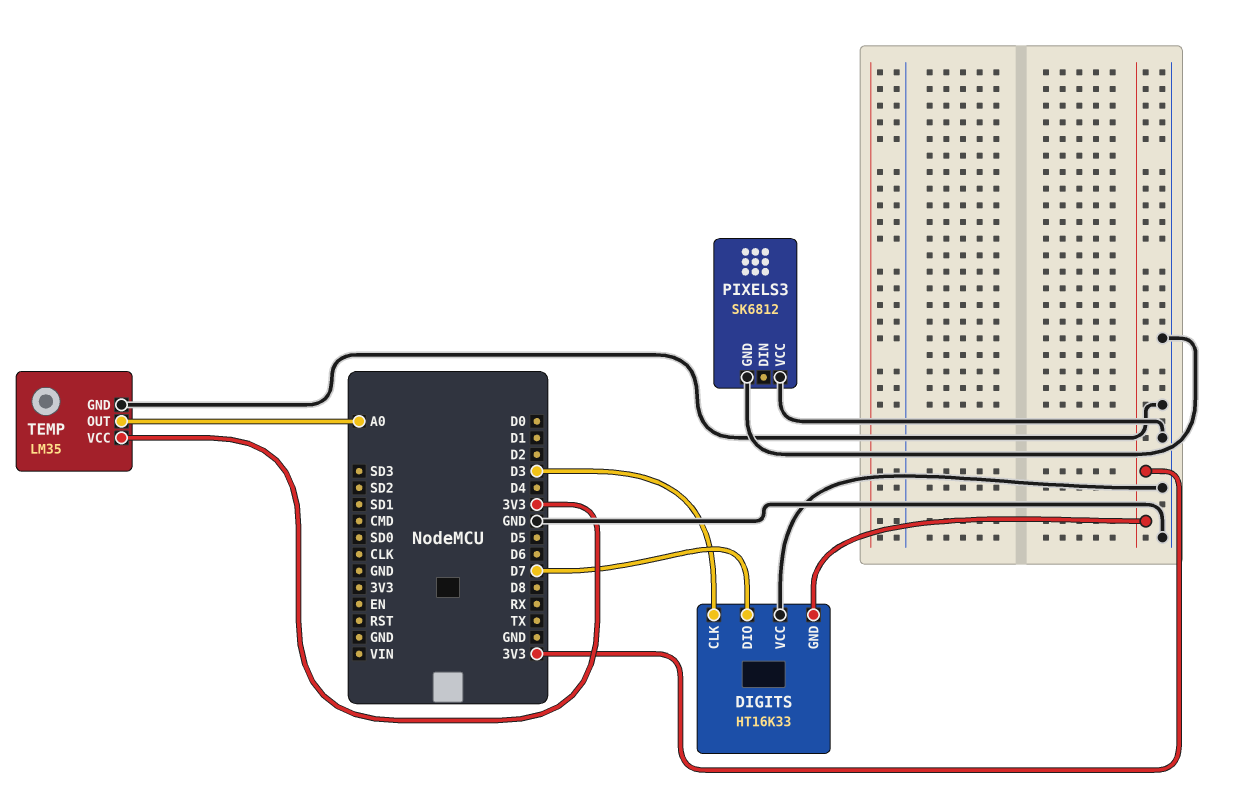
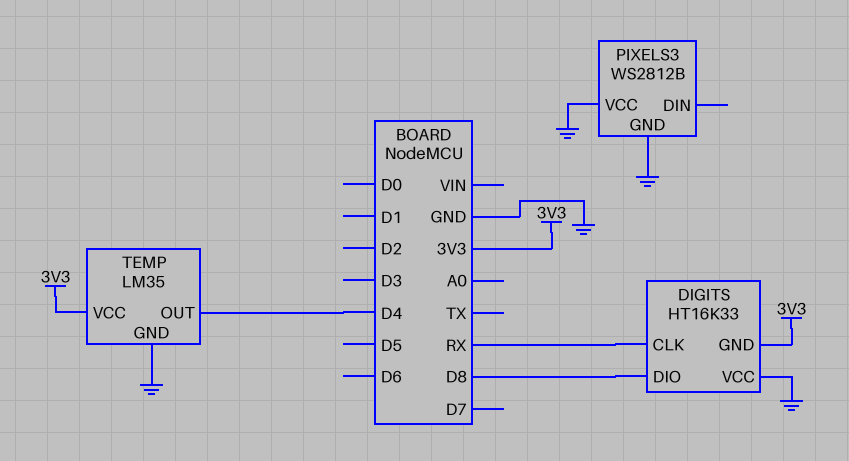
DIGITS pin CLK: D3 -> RX
DIGITS pin DIO: D7 -> D8
PIXELS3: SK6812 -> WS2812B
TEMP pin OUT: A0 -> D4

